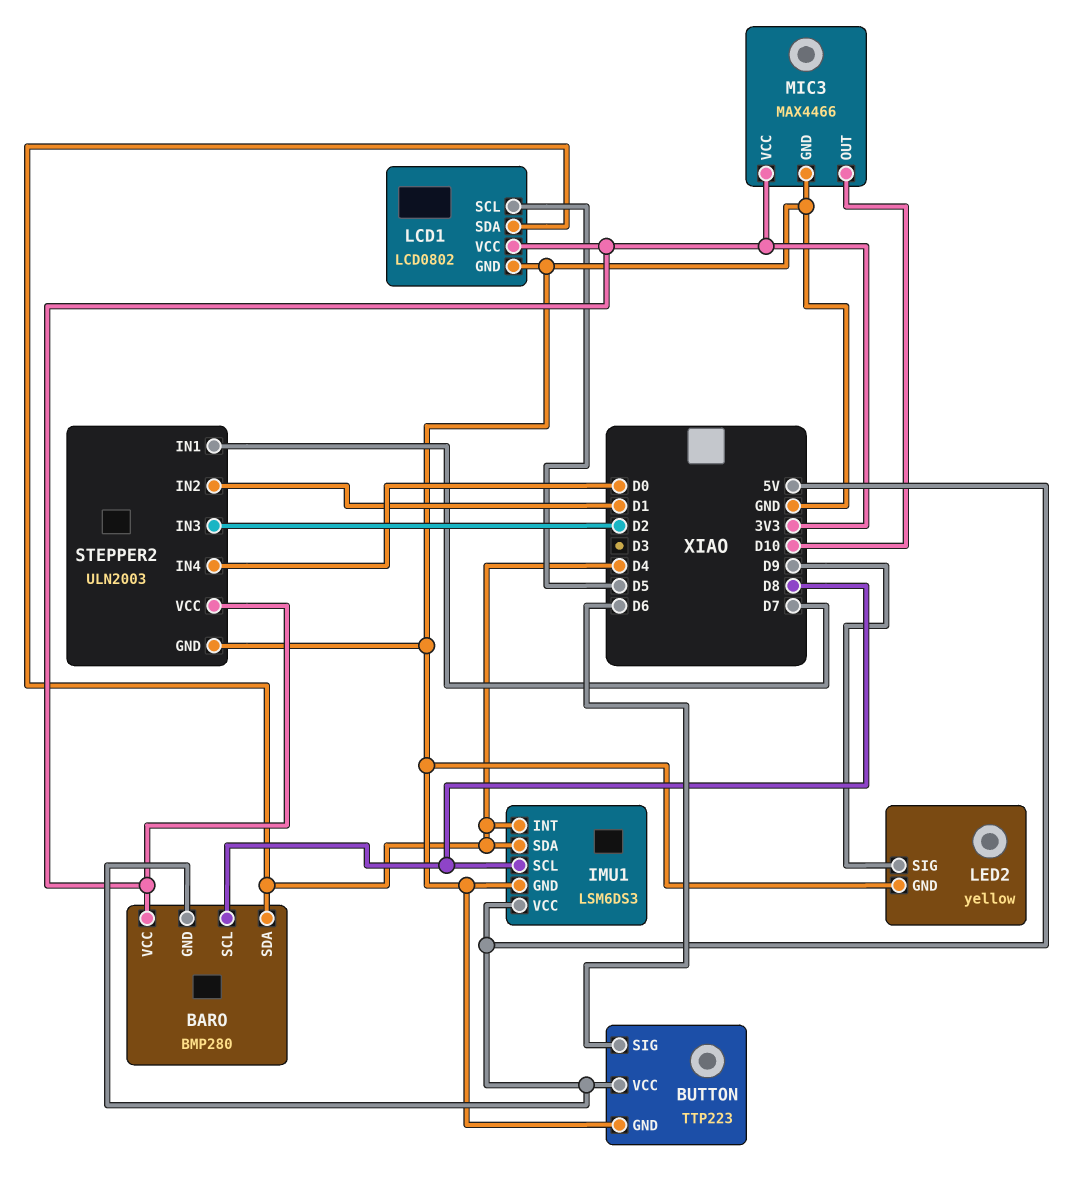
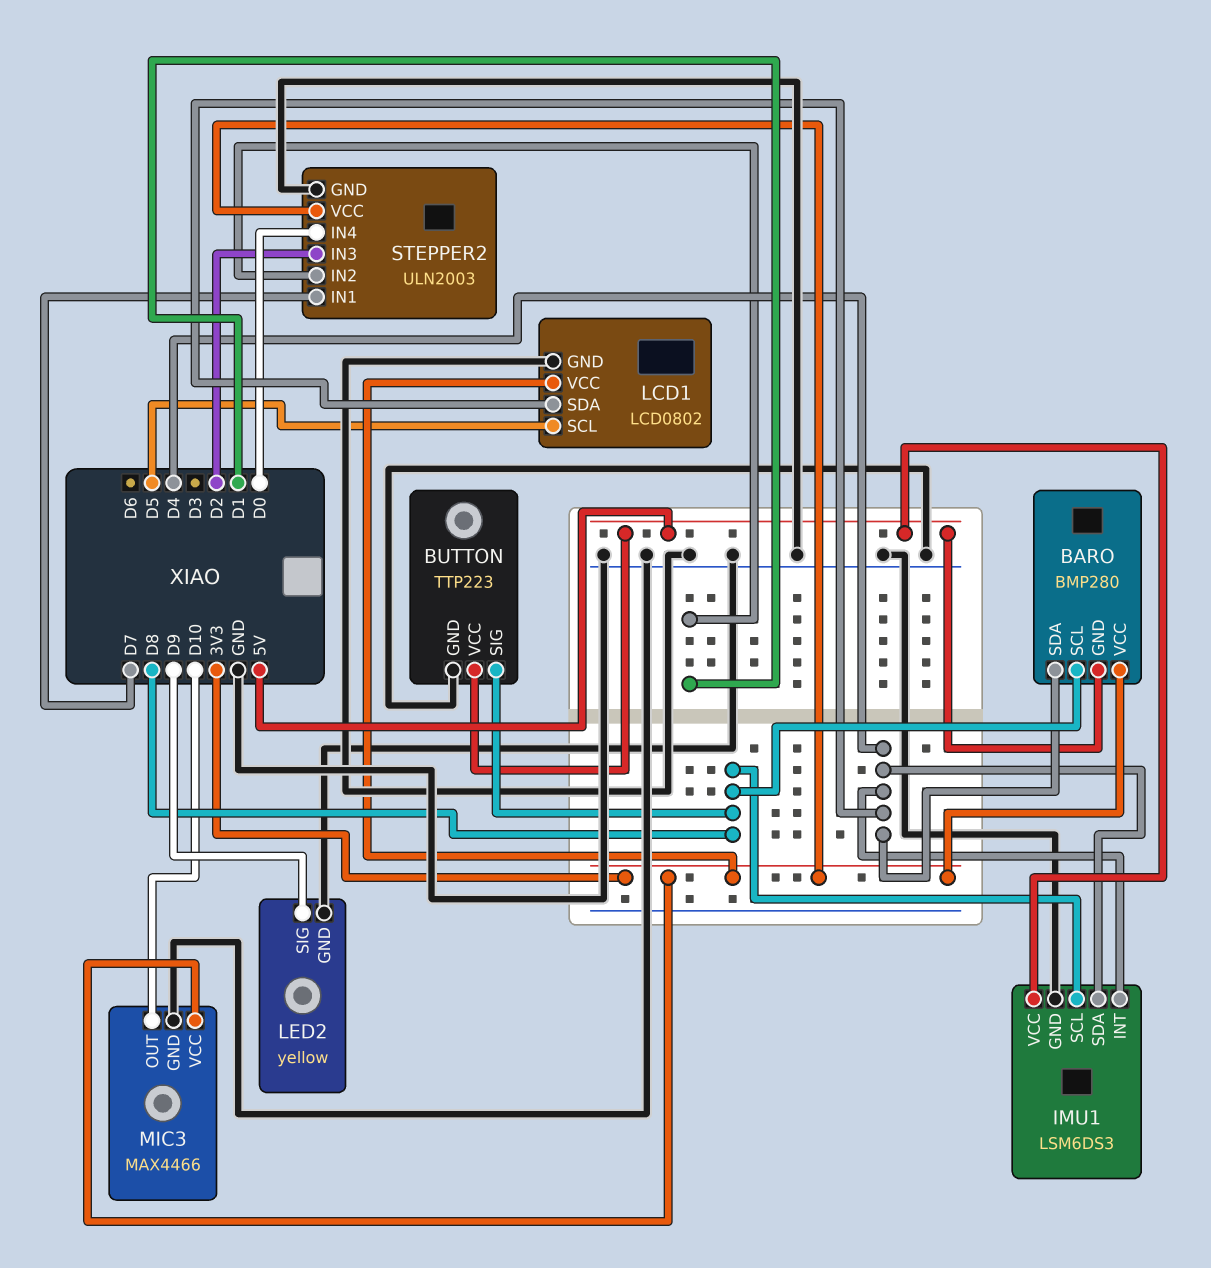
BUTTON pin SIG: D6 -> D8

